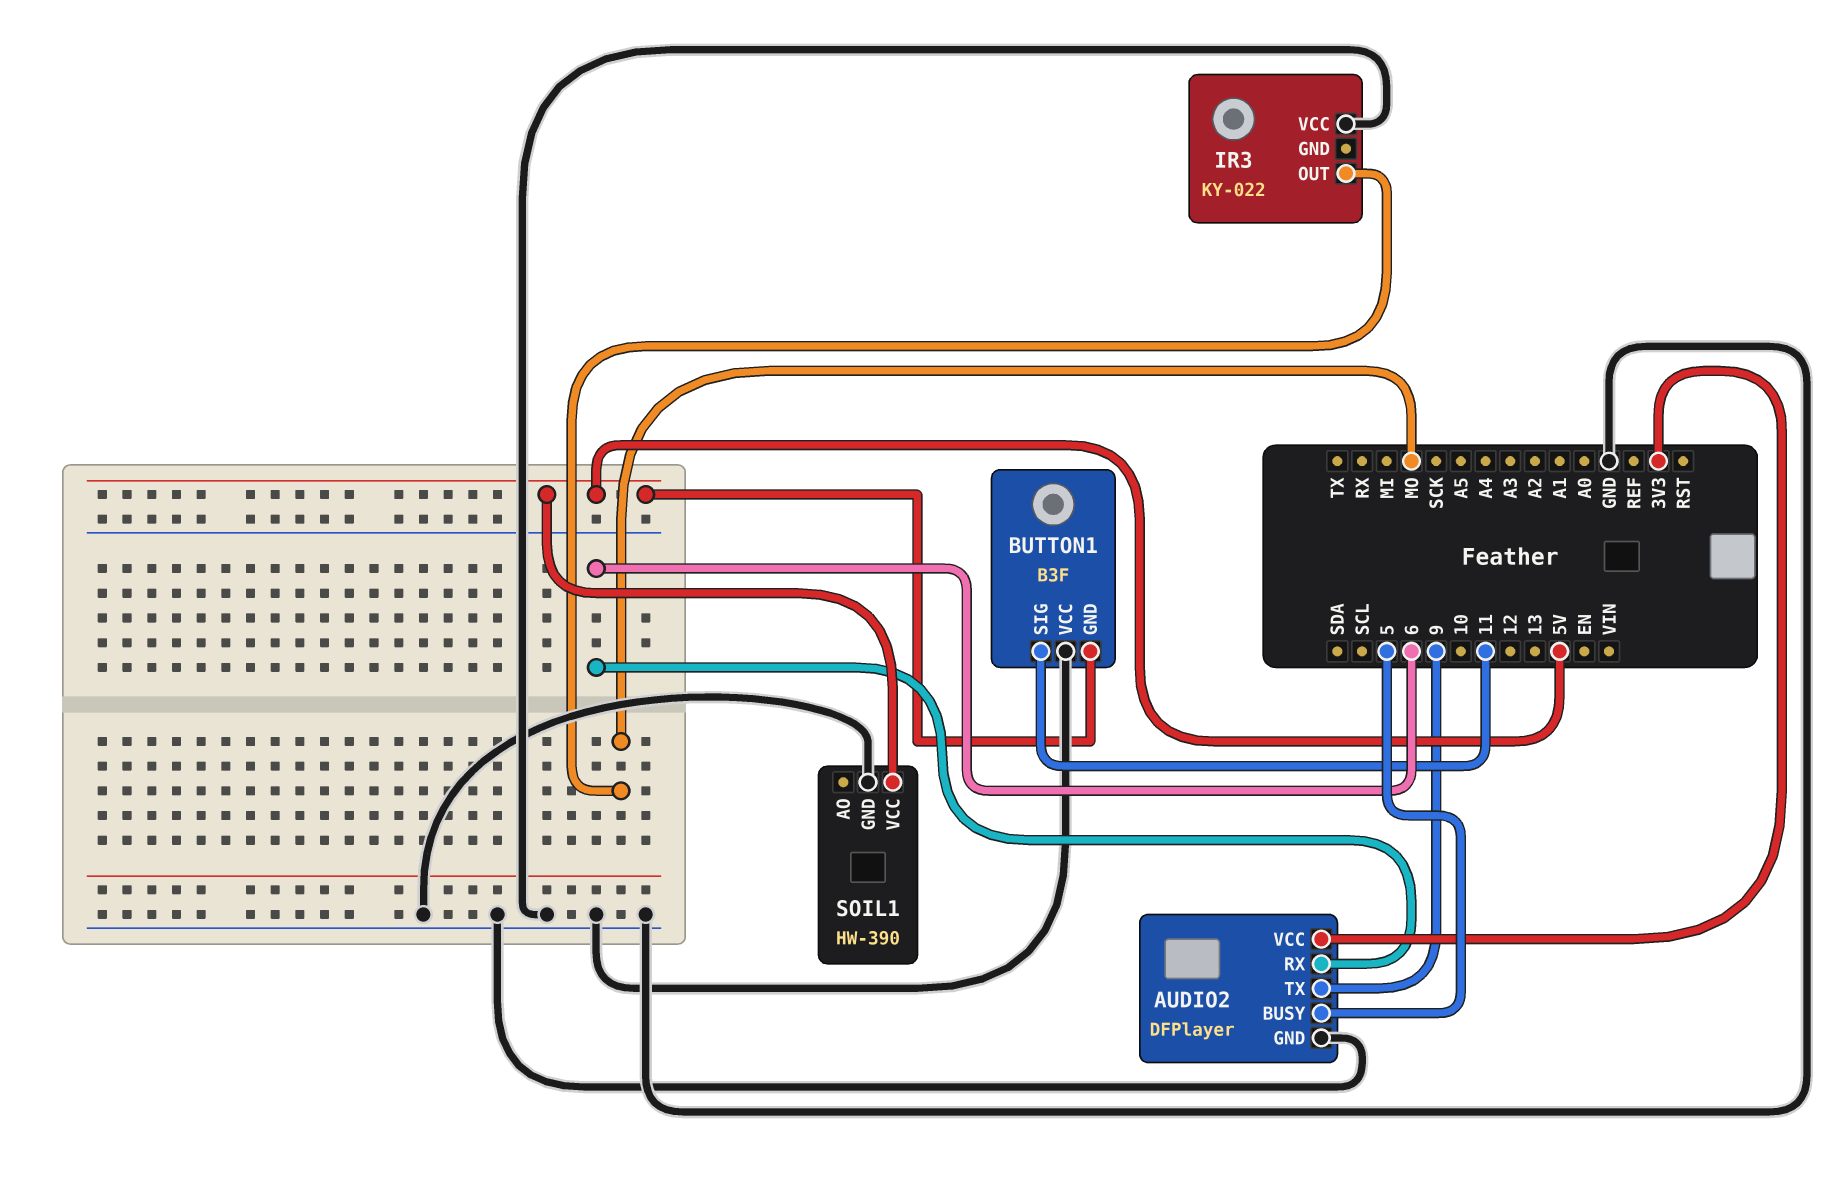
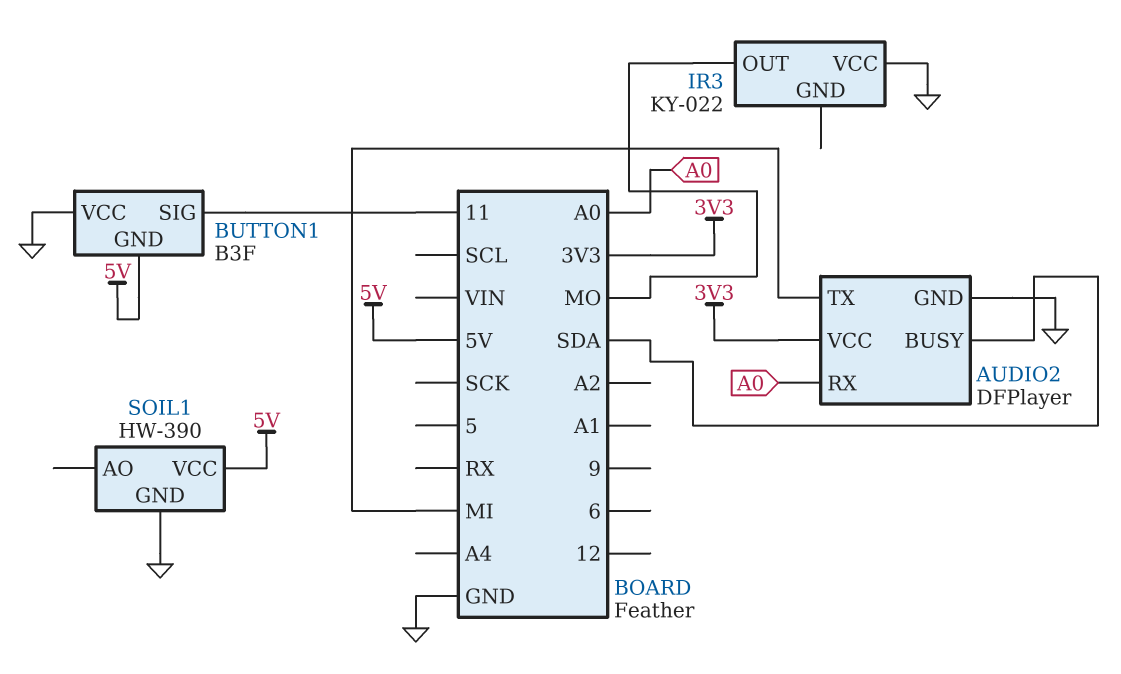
AUDIO2 pin BUSY: 5 -> SDA
AUDIO2 pin RX: 6 -> A0
AUDIO2 pin TX: 9 -> MI

